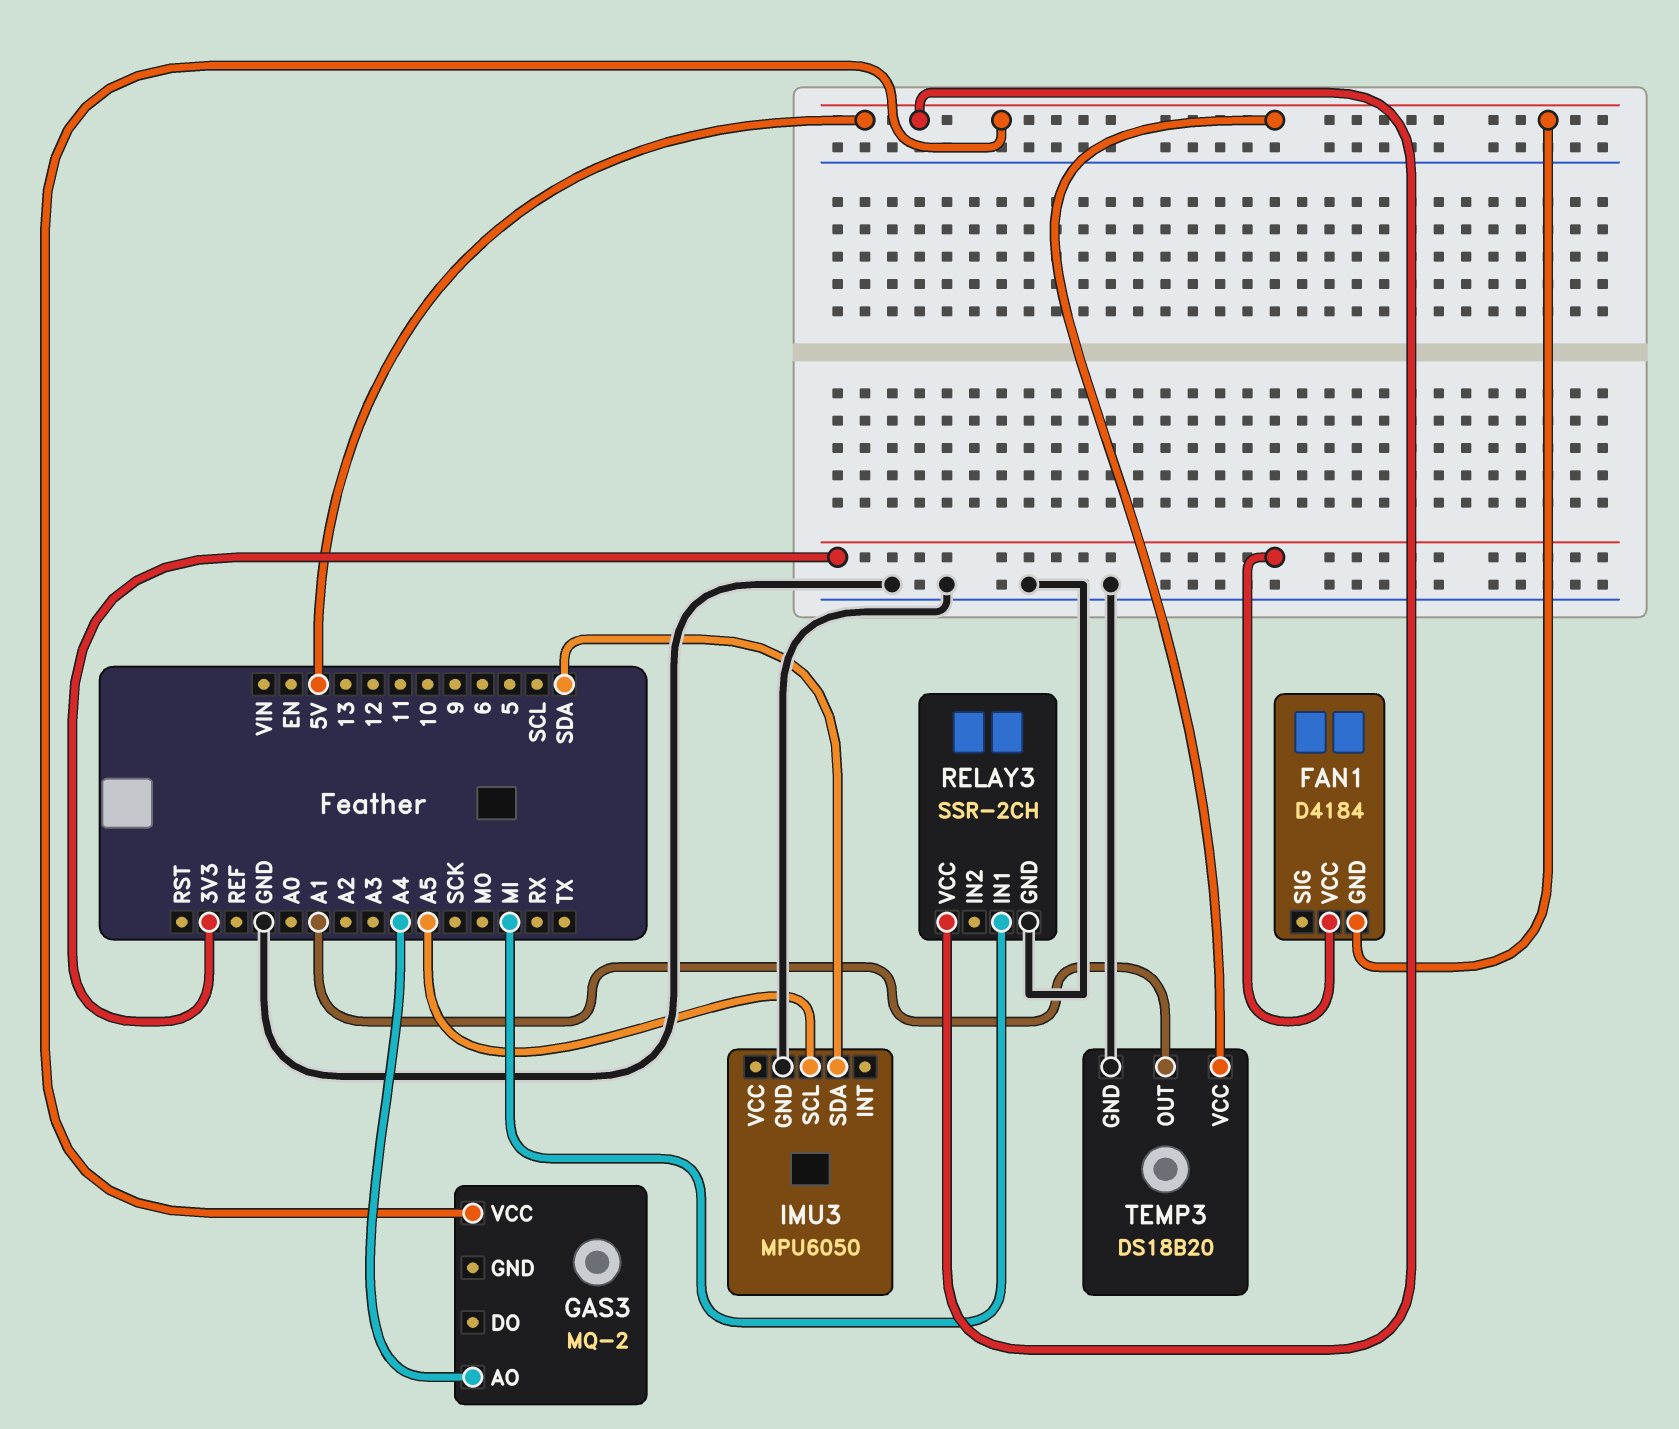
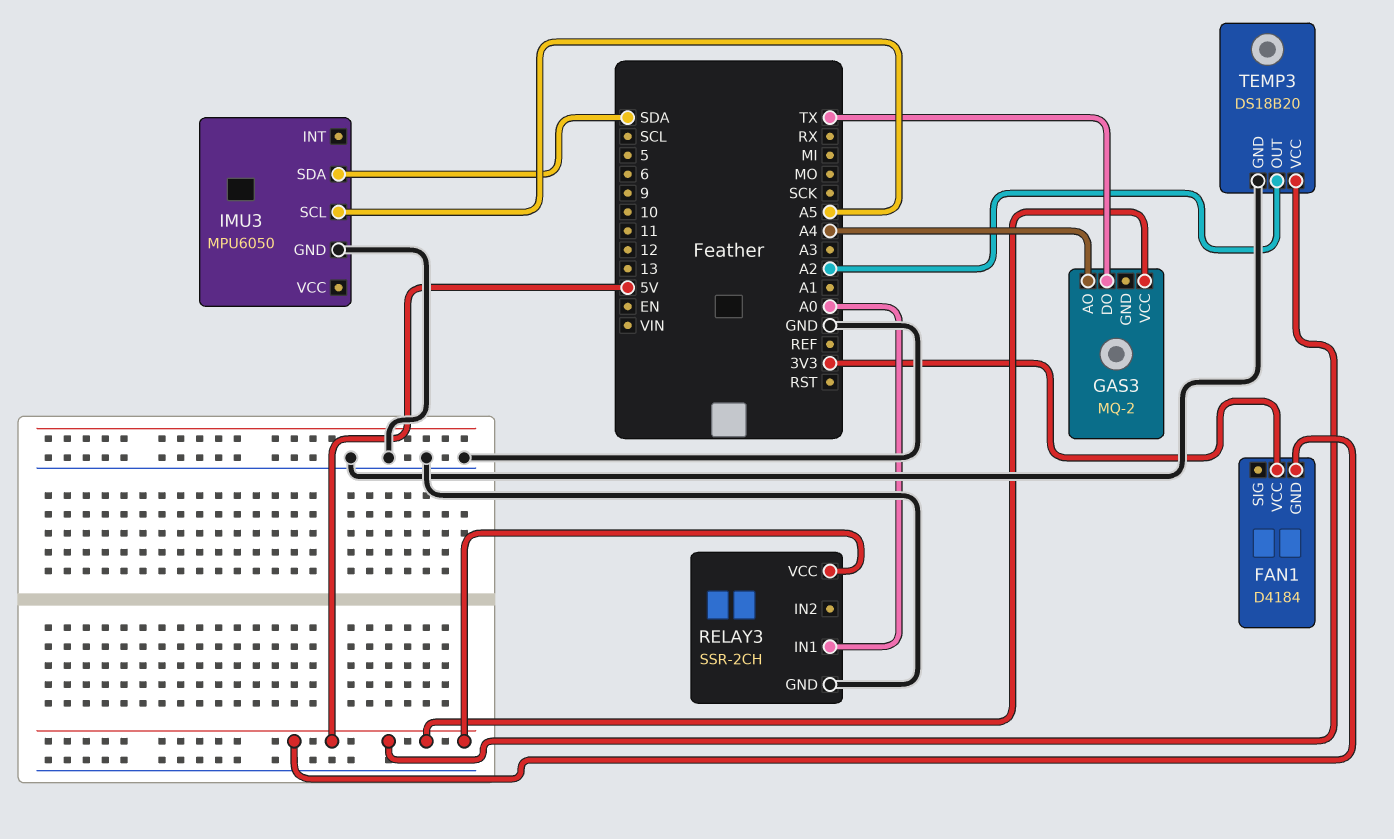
GAS3 pin DO: none -> TX
RELAY3 pin IN1: MI -> A0
TEMP3 pin OUT: A1 -> A2

